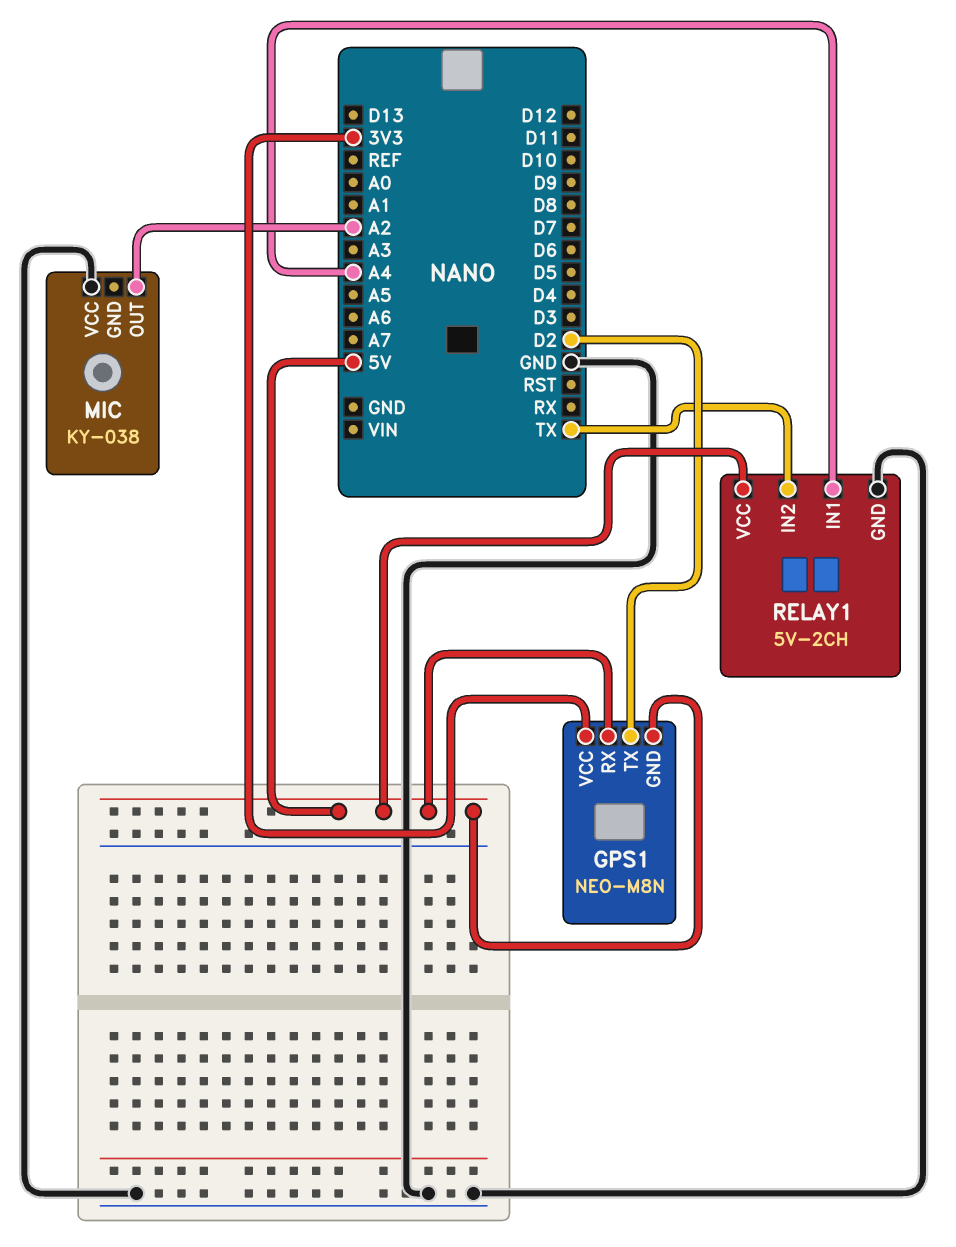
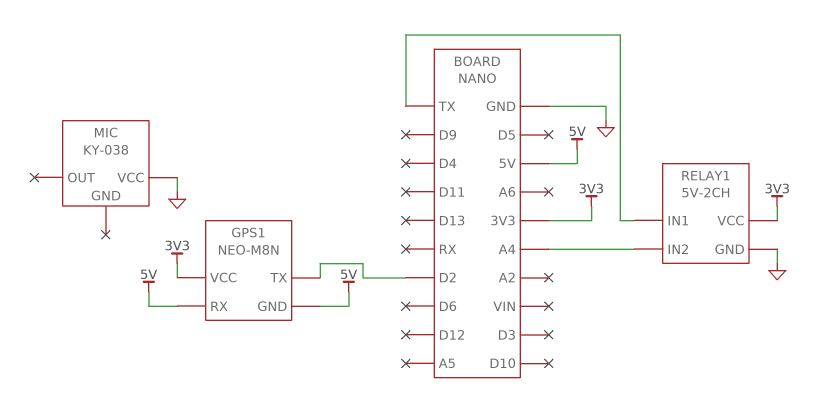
MIC pin OUT: A2 -> none
RELAY1 pin IN1: A4 -> TX
RELAY1 pin IN2: TX -> A4
RELAY1 pin VCC: 5V -> 3V3

